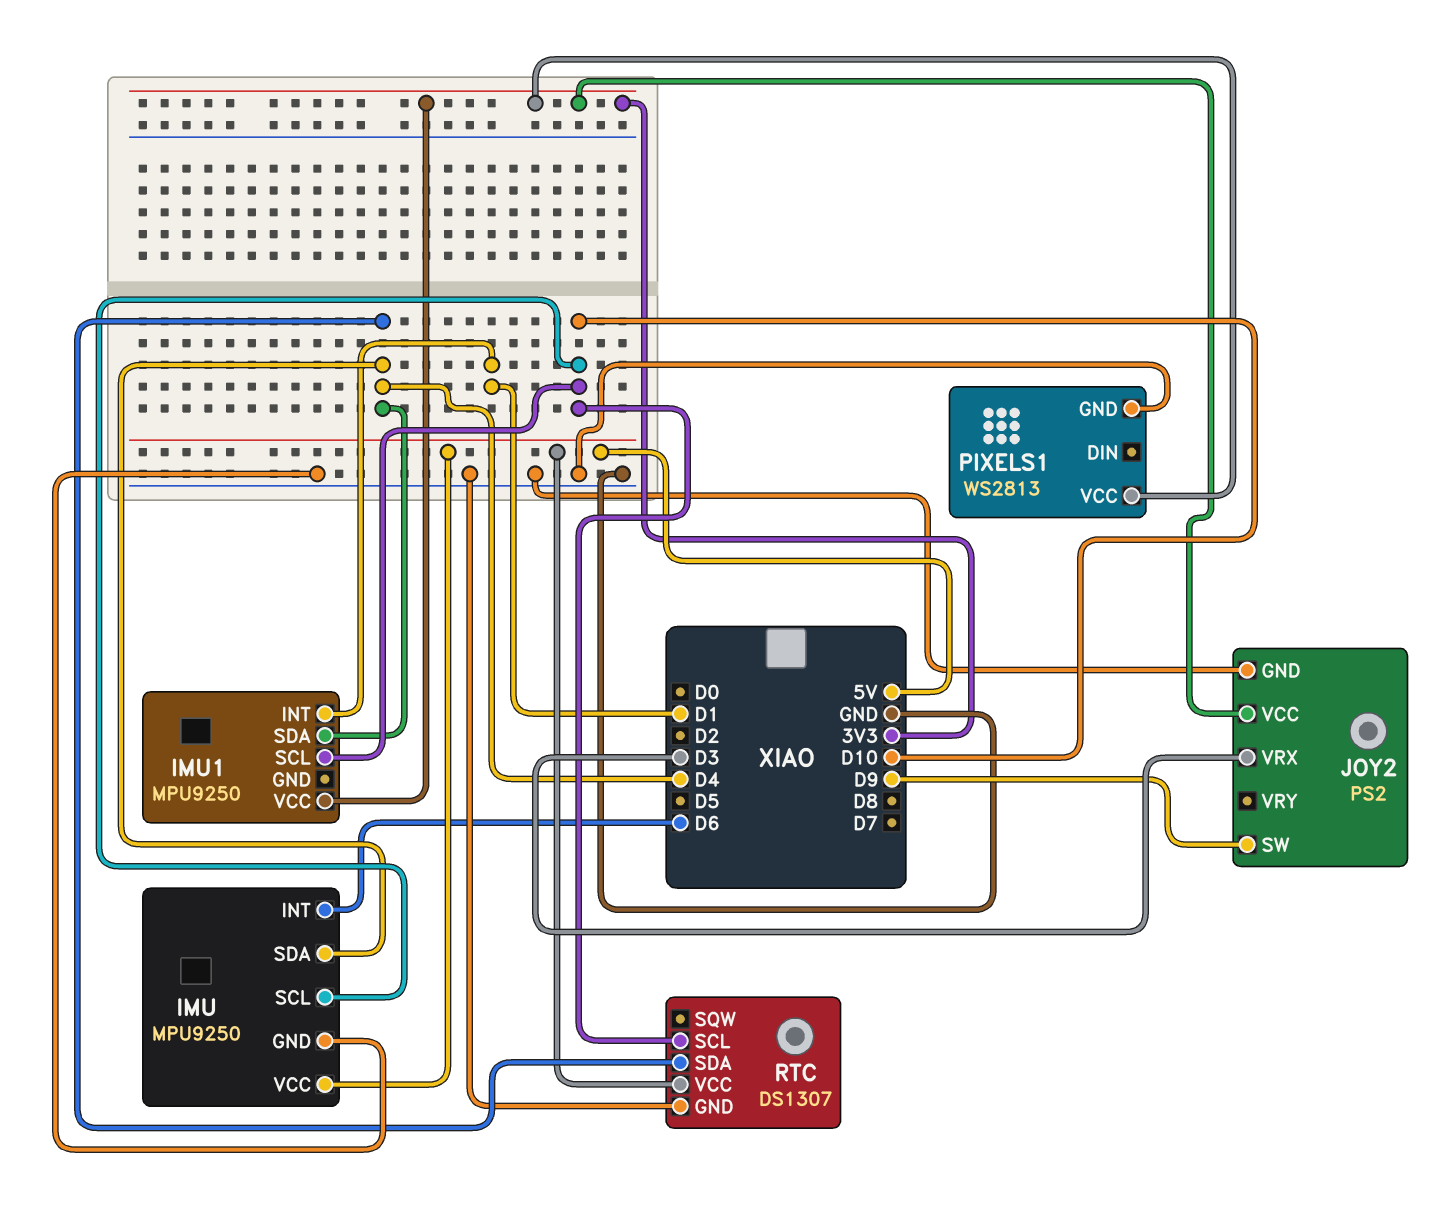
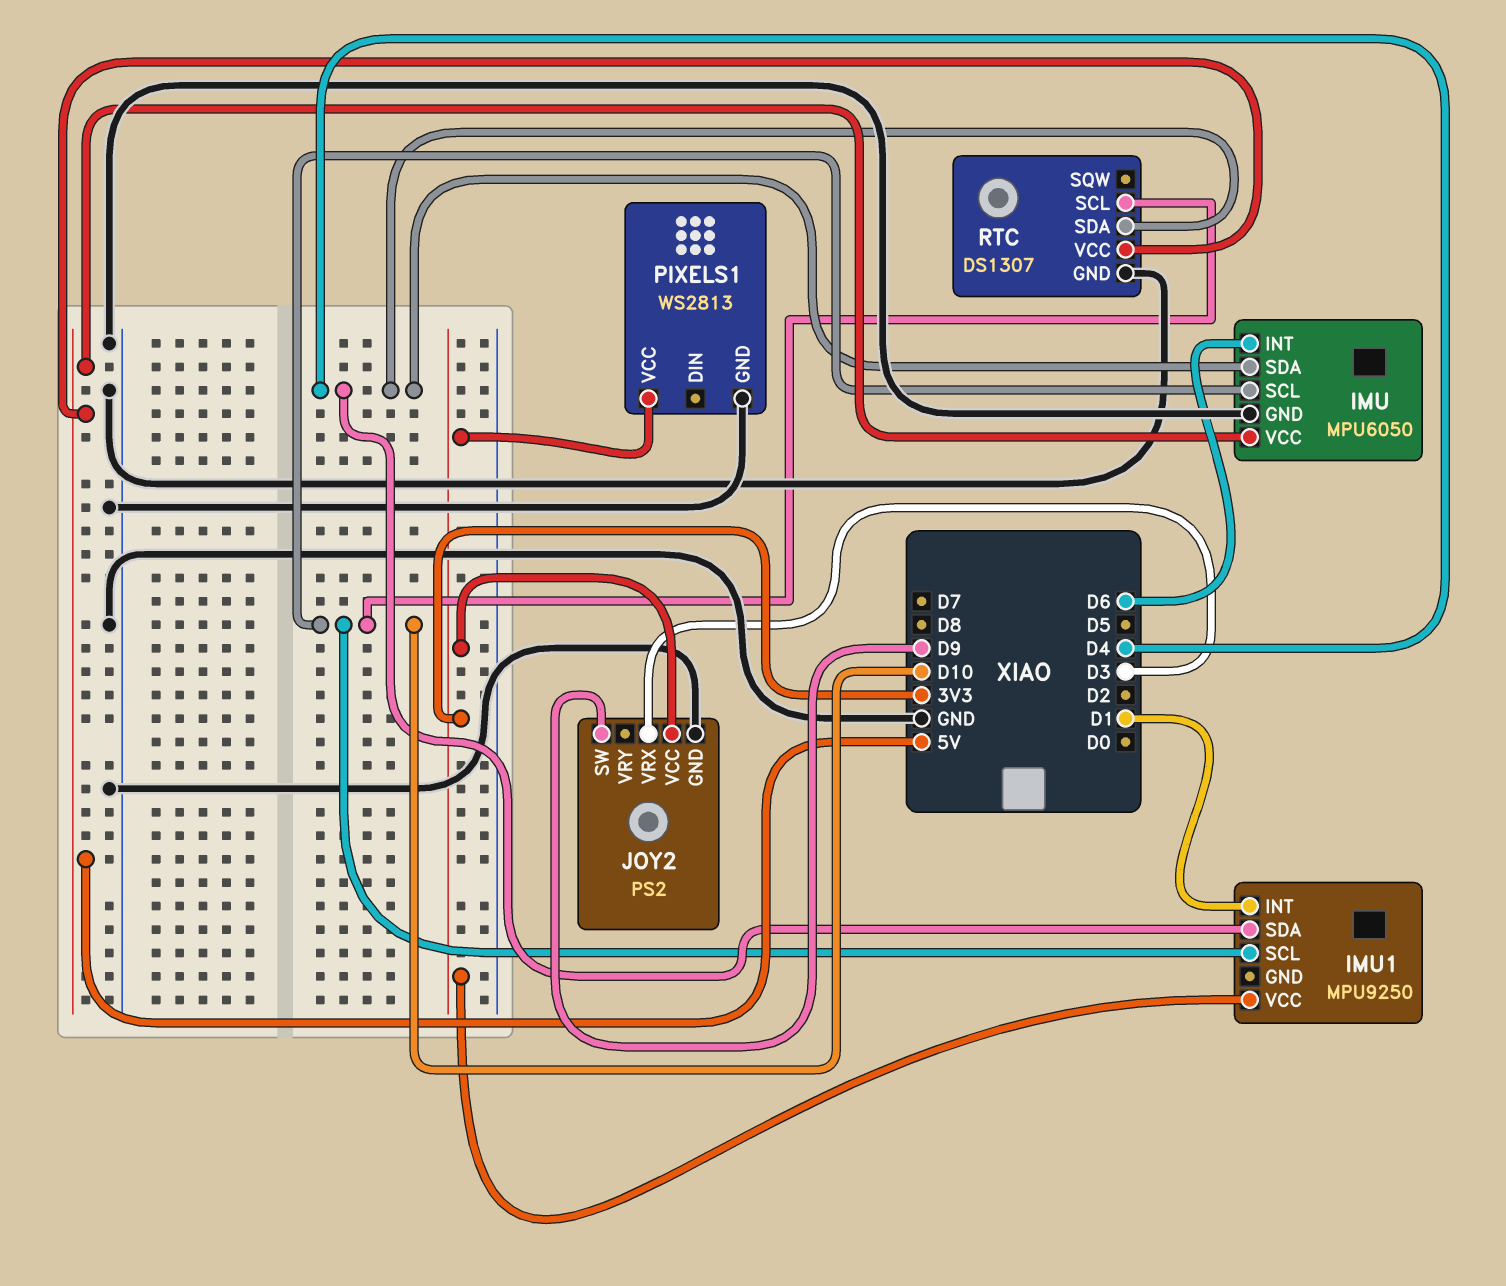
IMU: MPU9250 -> MPU6050

